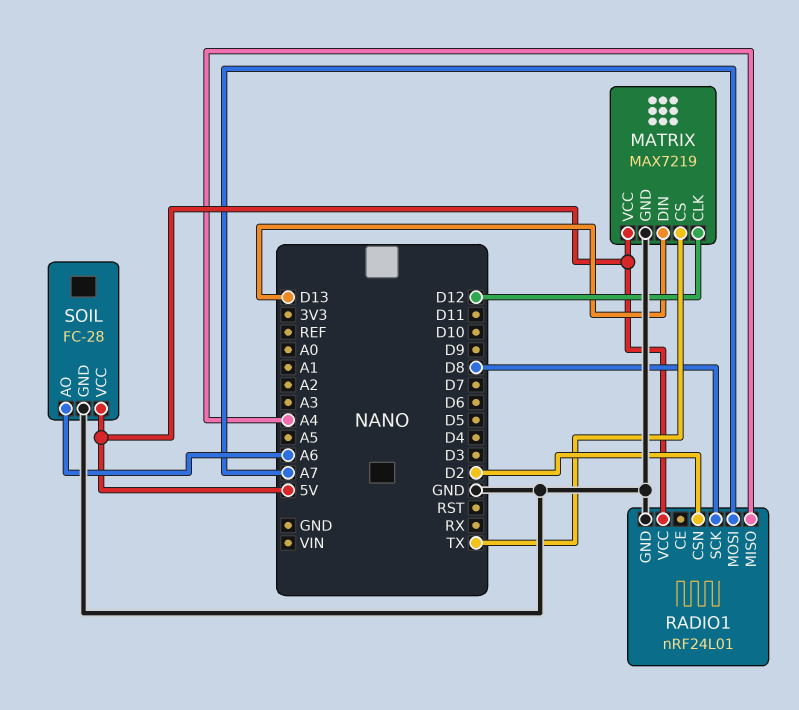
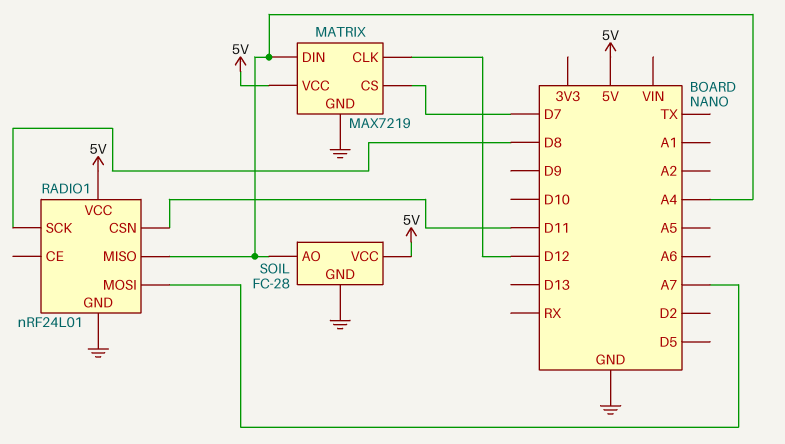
MATRIX pin CS: TX -> D7
MATRIX pin DIN: D13 -> A4
RADIO1 pin CSN: D2 -> D11
SOIL pin AO: A6 -> A4

